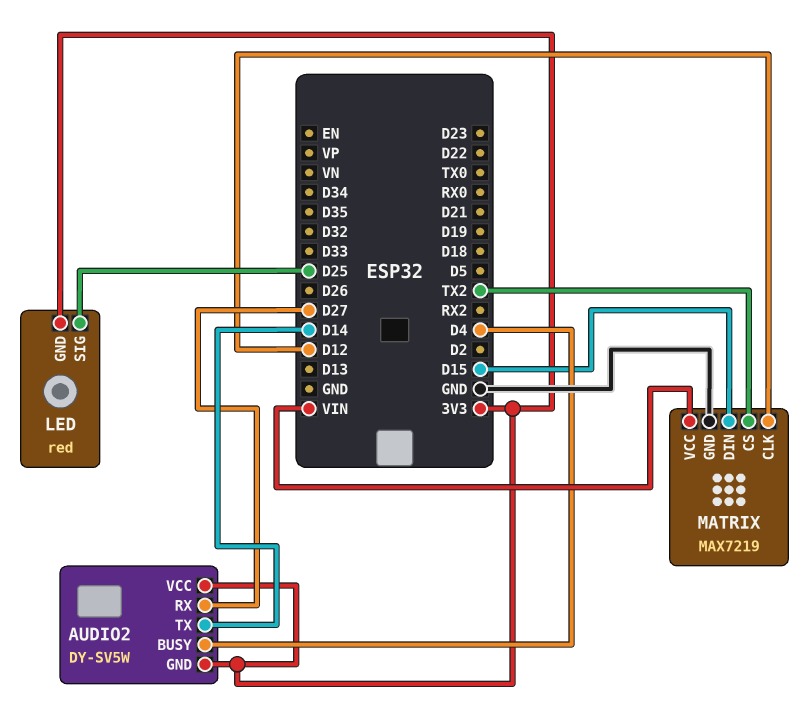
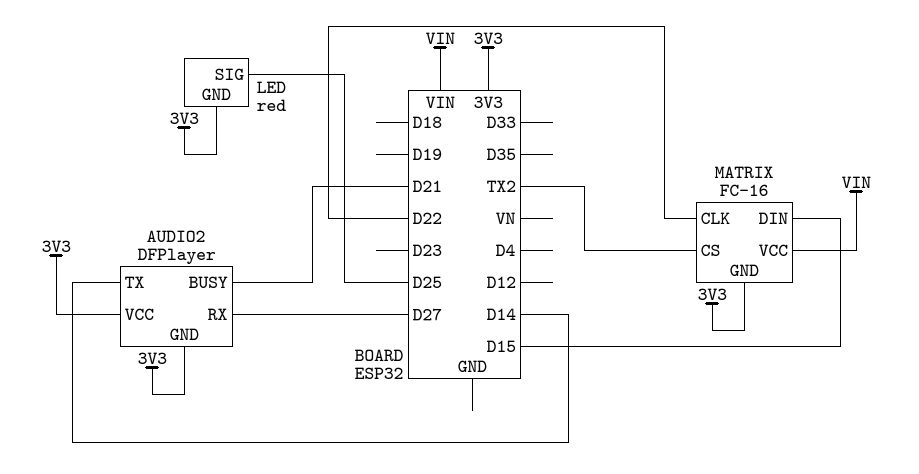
AUDIO2: DY-SV5W -> DFPlayer
AUDIO2 pin BUSY: D4 -> D21
MATRIX: MAX7219 -> FC-16
MATRIX pin CLK: D12 -> D22
MATRIX pin GND: GND -> 3V3

